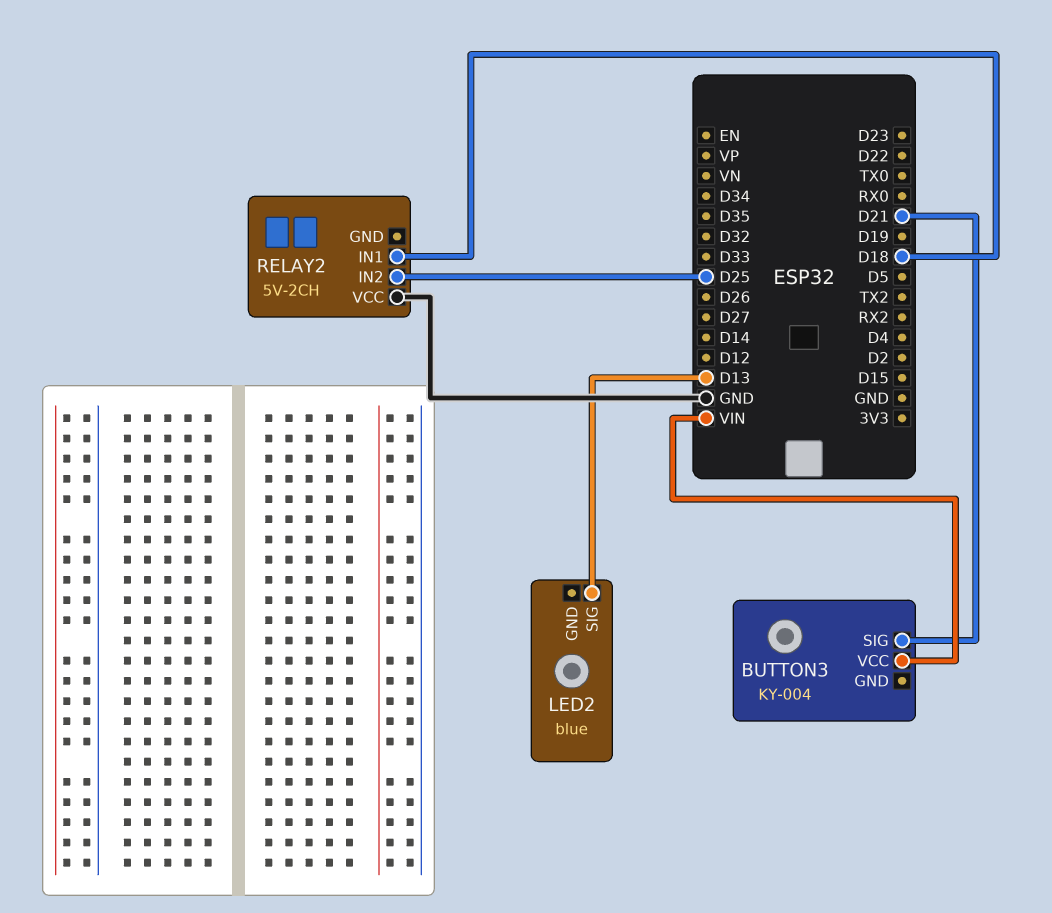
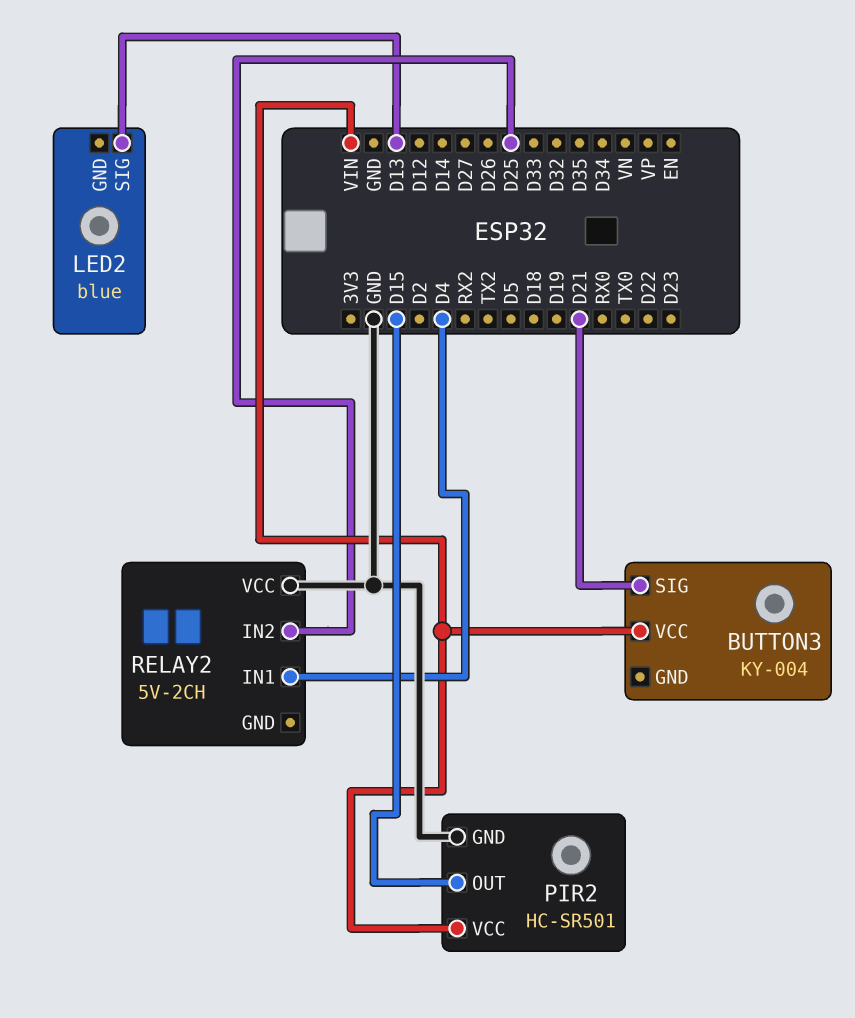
PIR2: none -> HC-SR501
PIR2 pin GND: none -> GND
PIR2 pin OUT: none -> D15
PIR2 pin VCC: none -> VIN
RELAY2 pin IN1: D18 -> D4

